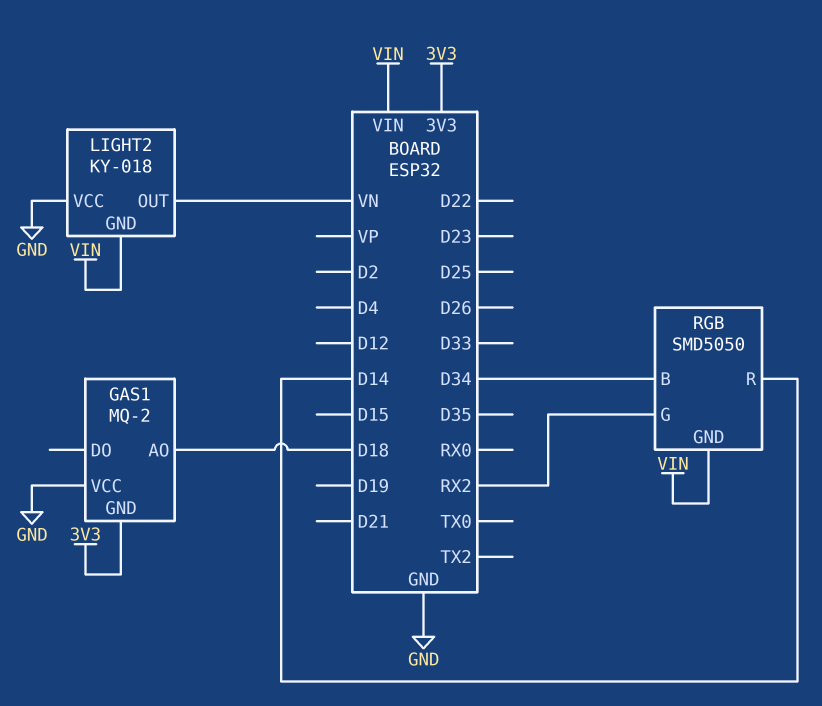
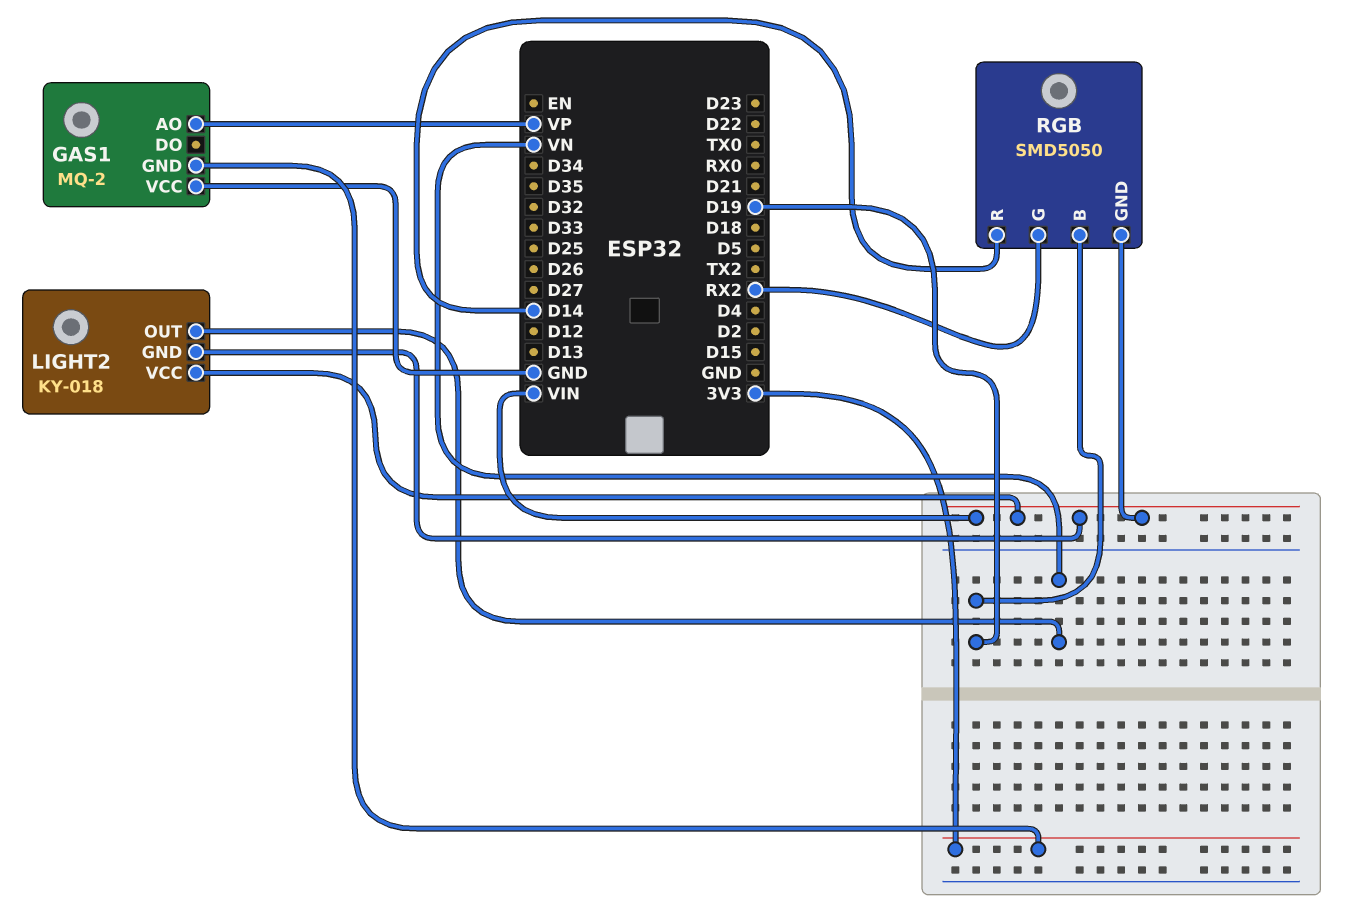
GAS1 pin AO: D18 -> VP
LIGHT2 pin VCC: GND -> VIN
RGB pin B: D34 -> D19

